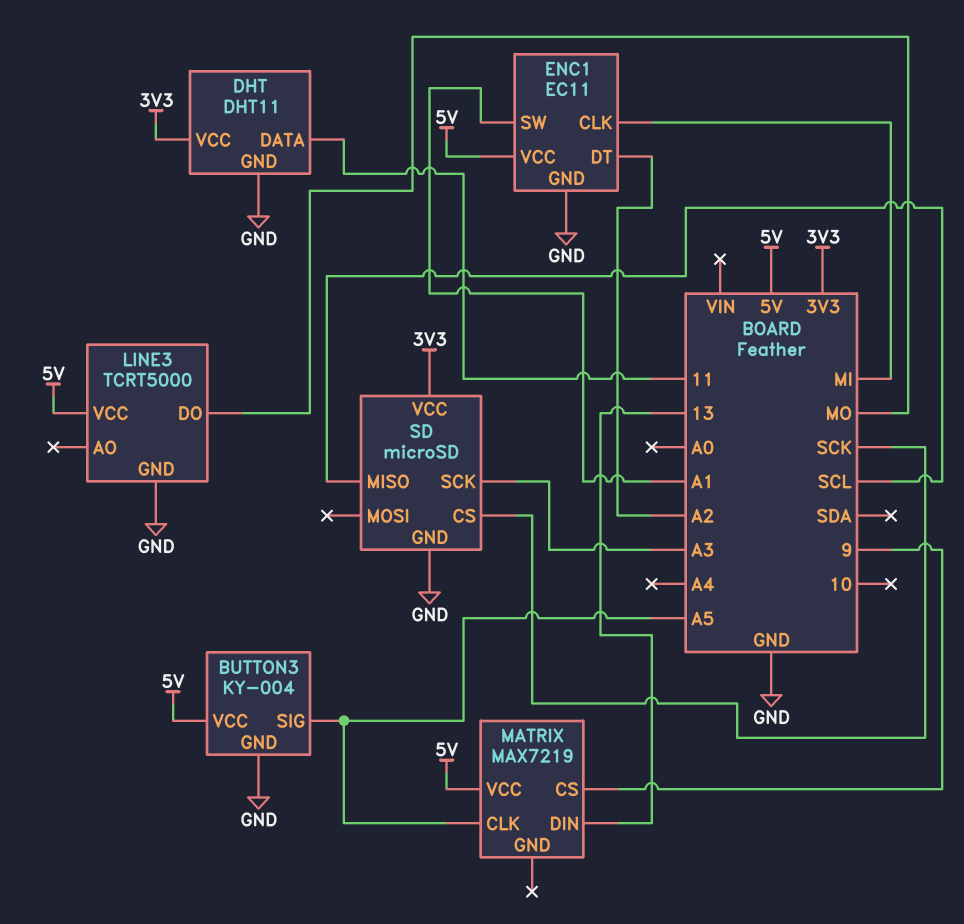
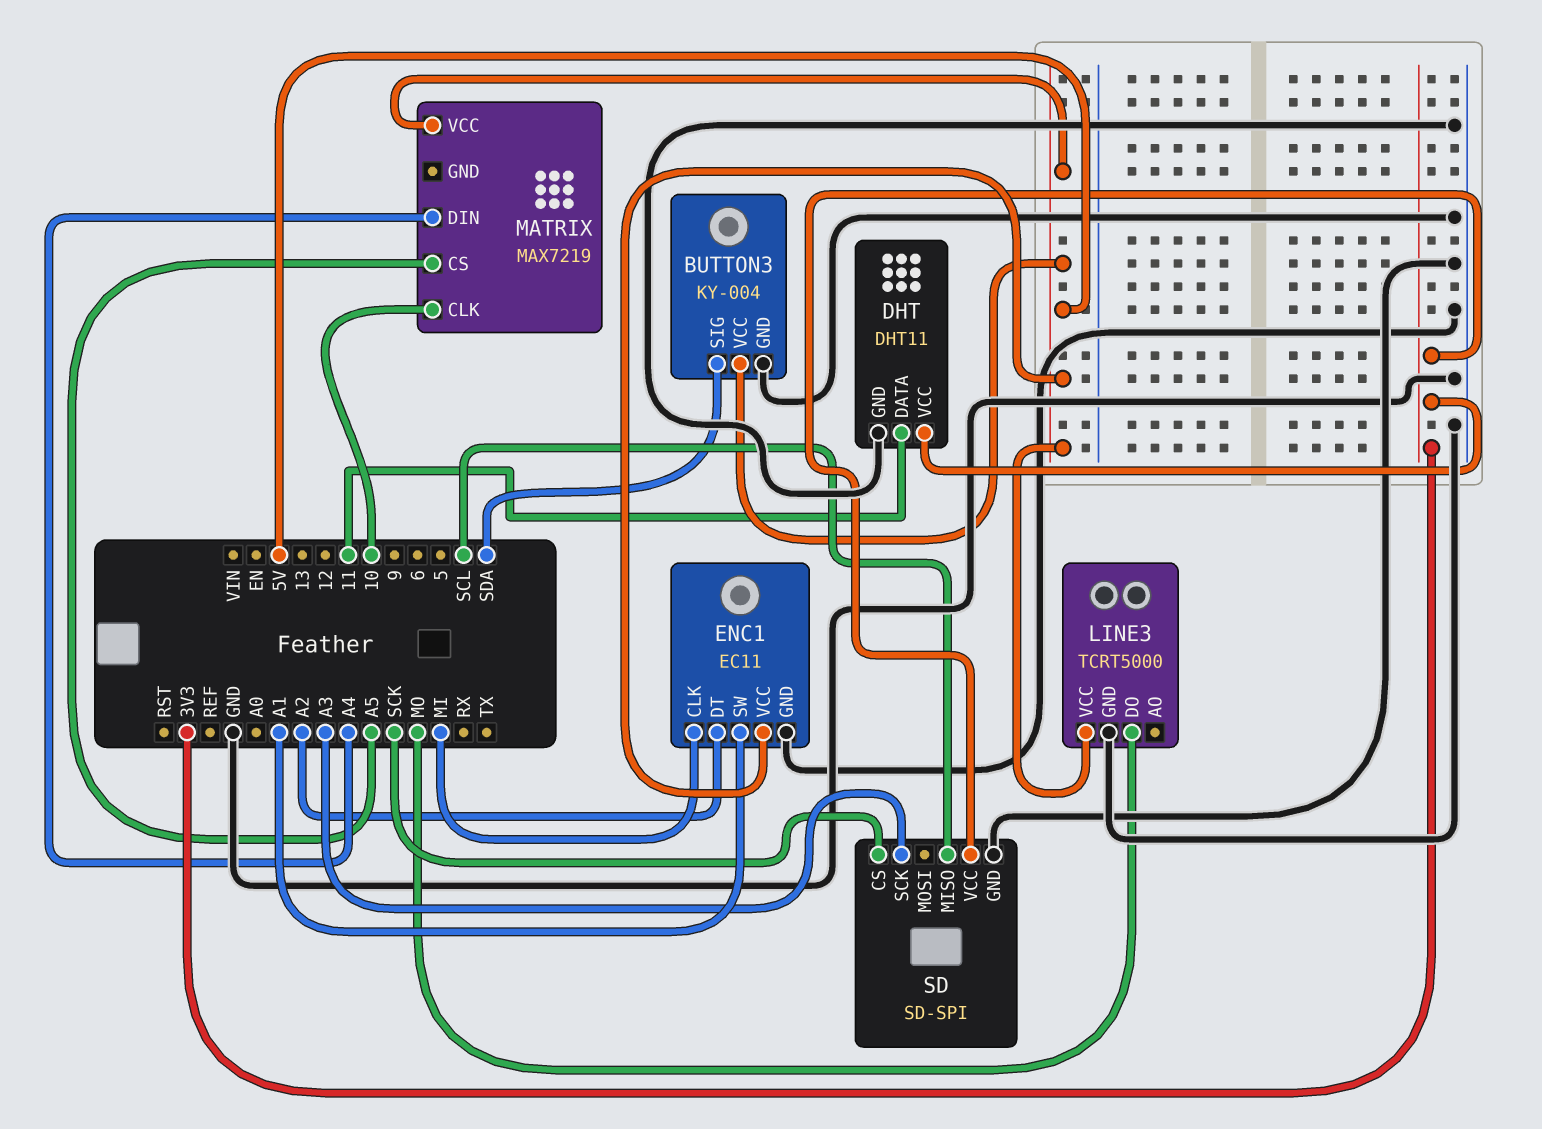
BUTTON3 pin SIG: A5 -> SDA
MATRIX pin CLK: A5 -> 10
MATRIX pin CS: 9 -> A5
MATRIX pin DIN: 13 -> A4
SD: microSD -> SD-SPI

